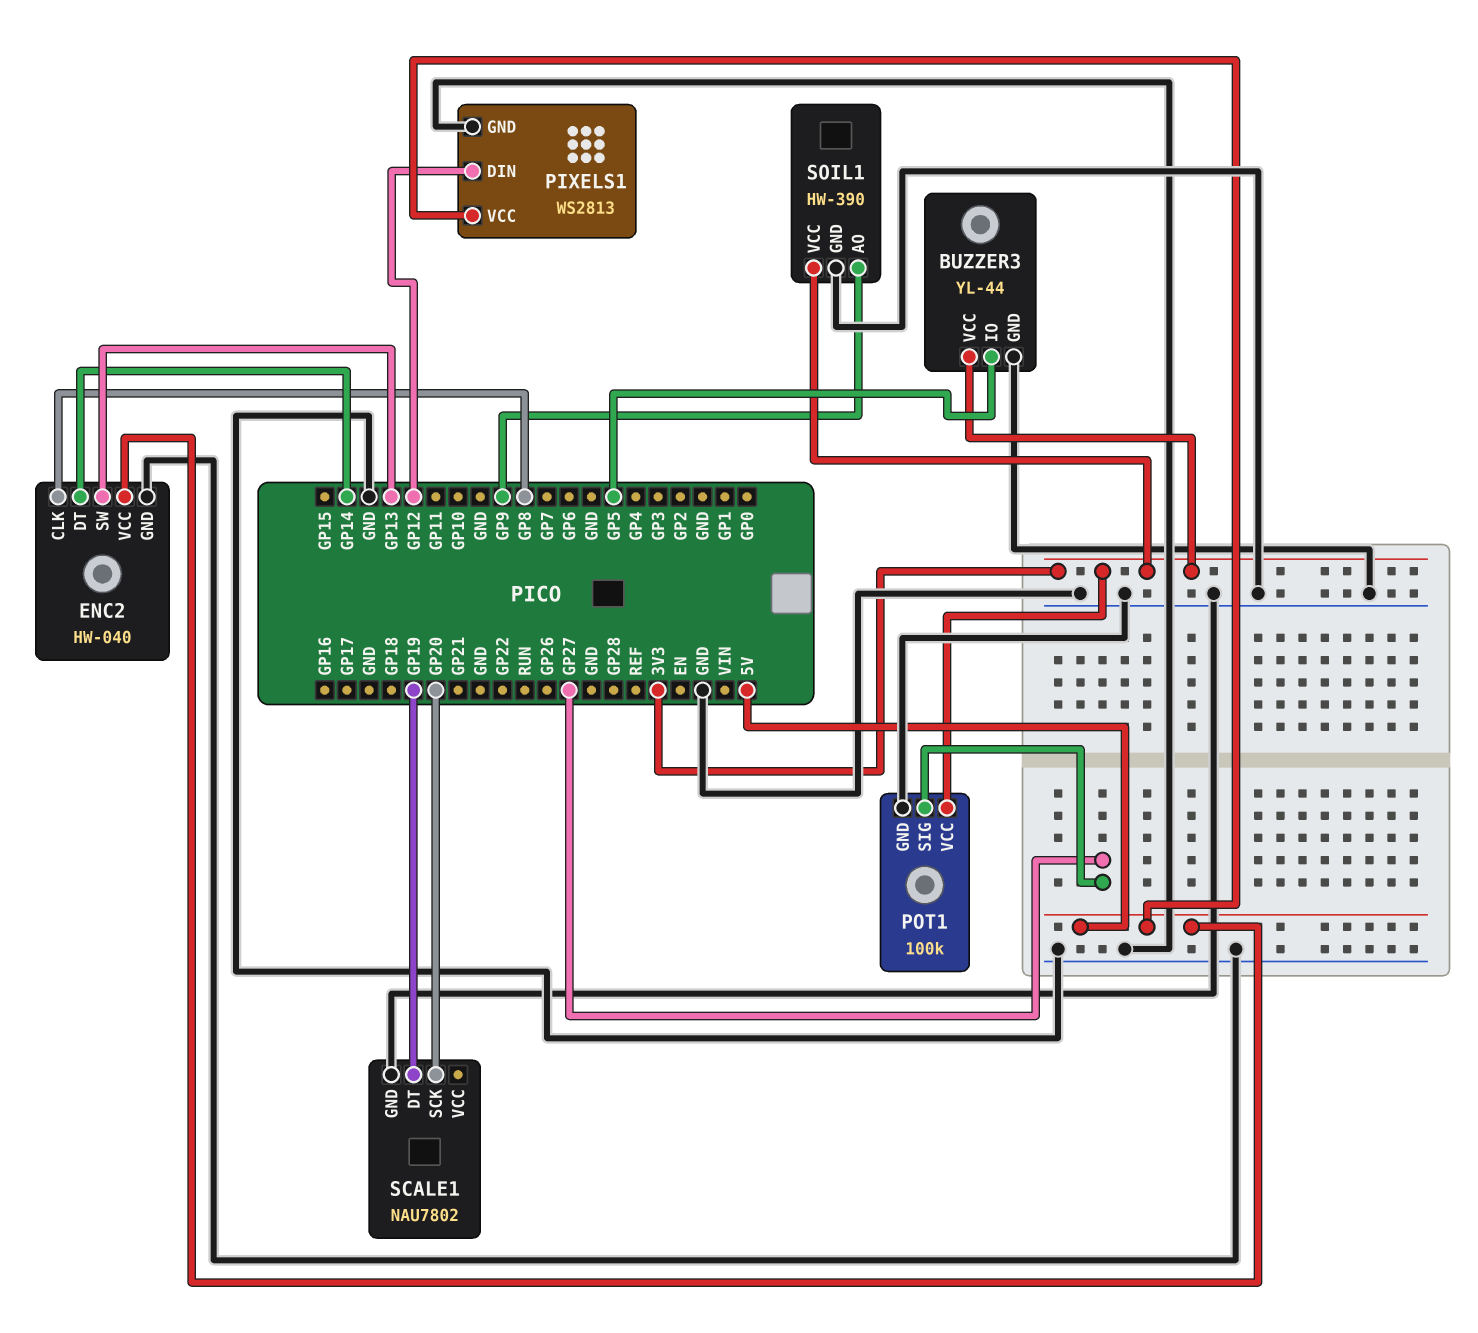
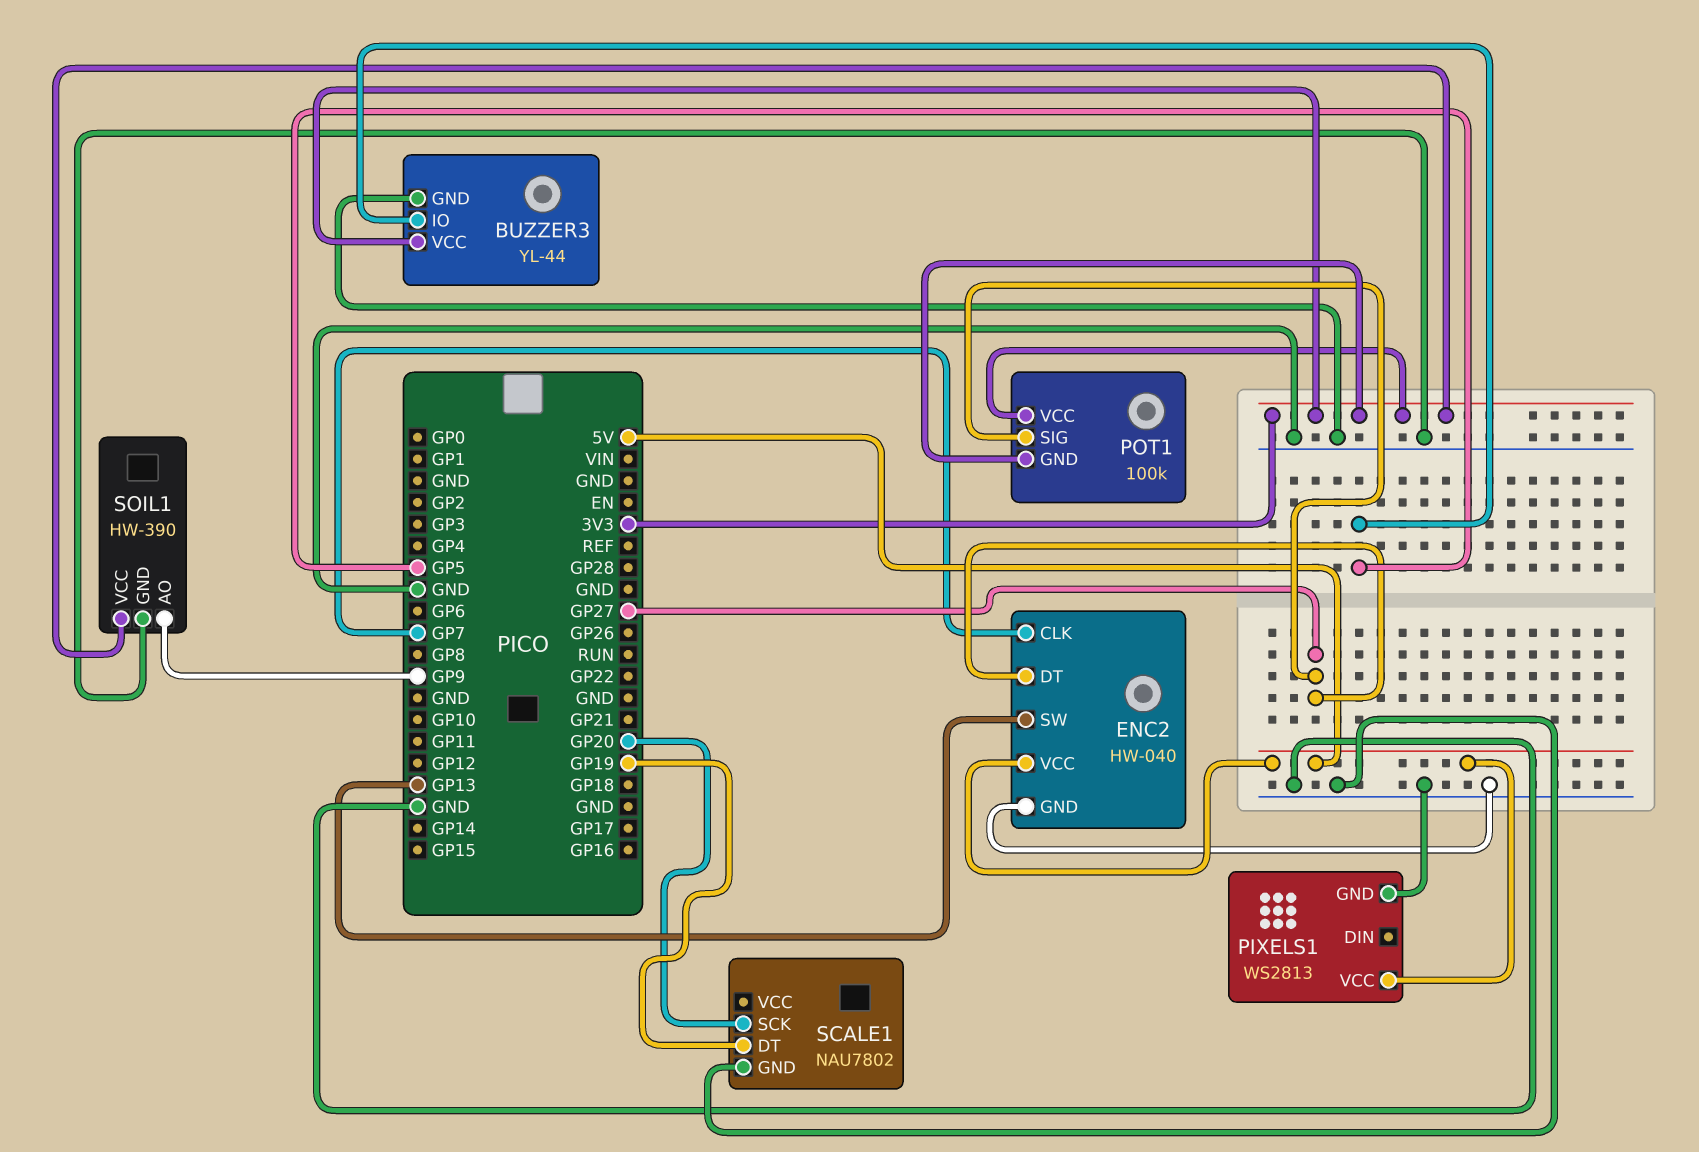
ENC2 pin CLK: GP8 -> GP7
ENC2 pin DT: GP14 -> GP27
PIXELS1 pin DIN: GP12 -> none
POT1 pin GND: GND -> 3V3

